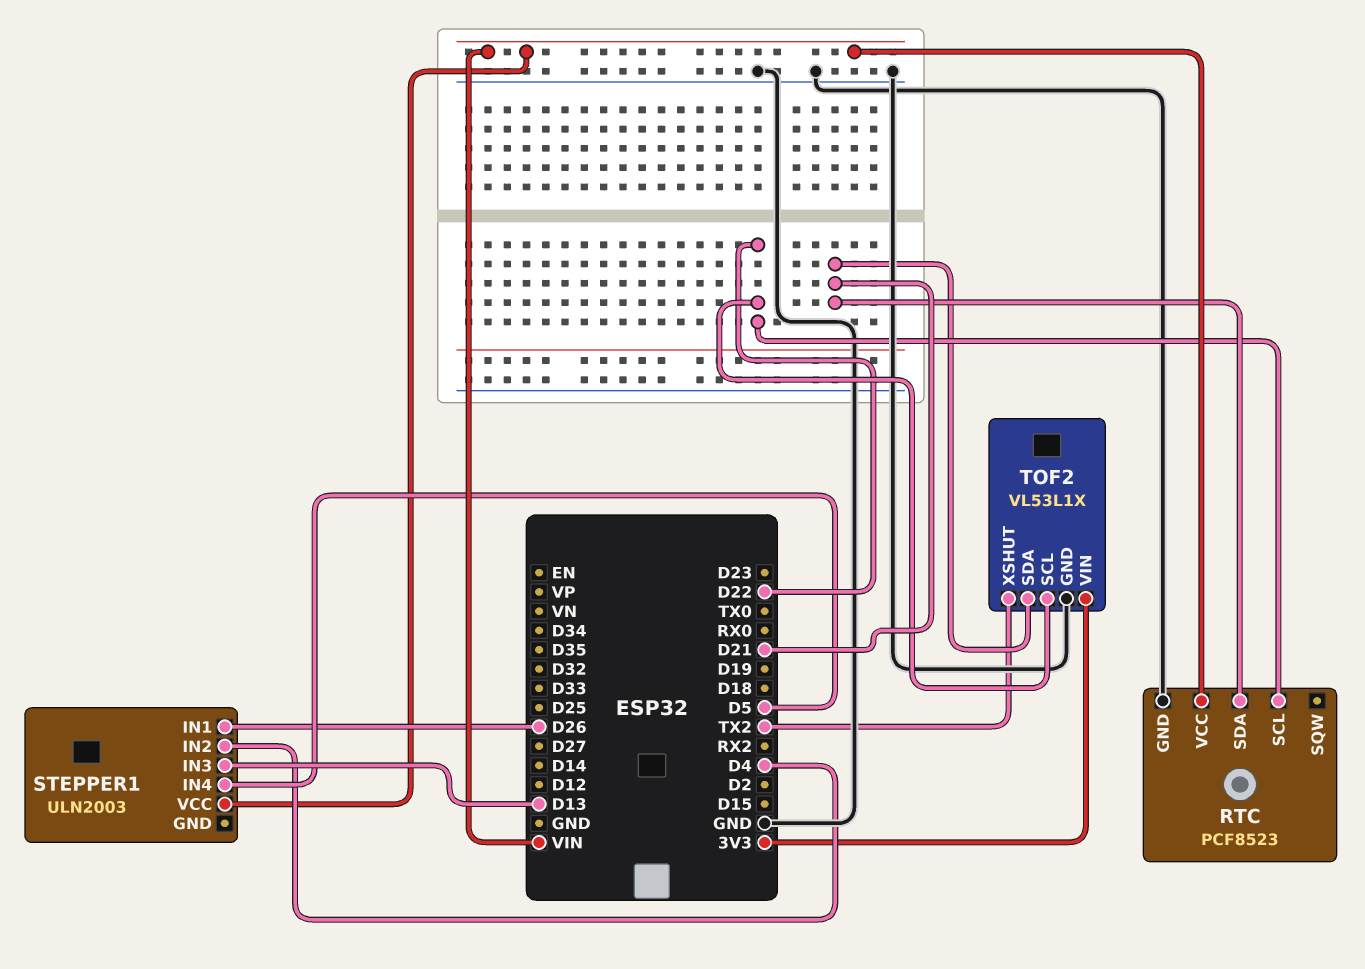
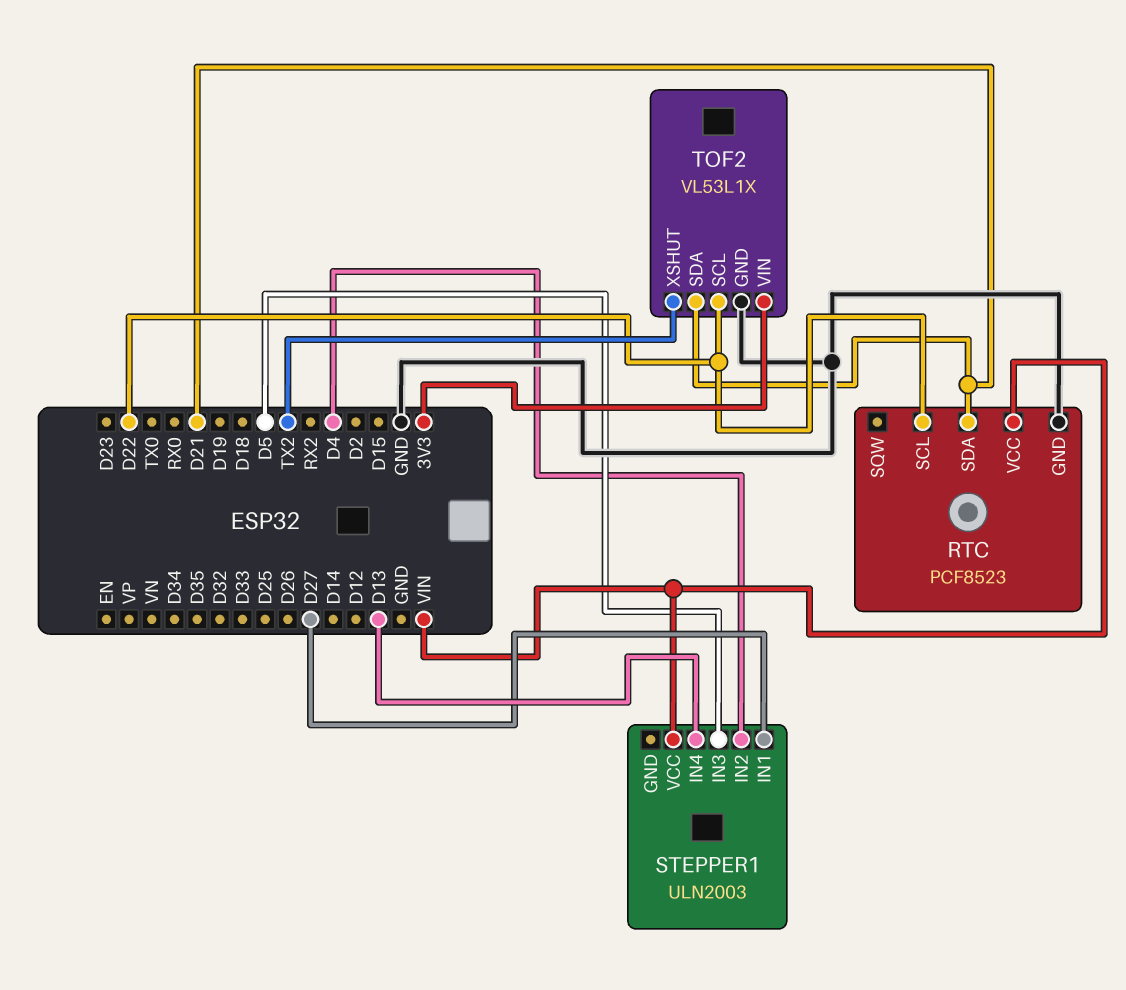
STEPPER1 pin IN1: D26 -> D27
STEPPER1 pin IN3: D13 -> D5
STEPPER1 pin IN4: D5 -> D13

